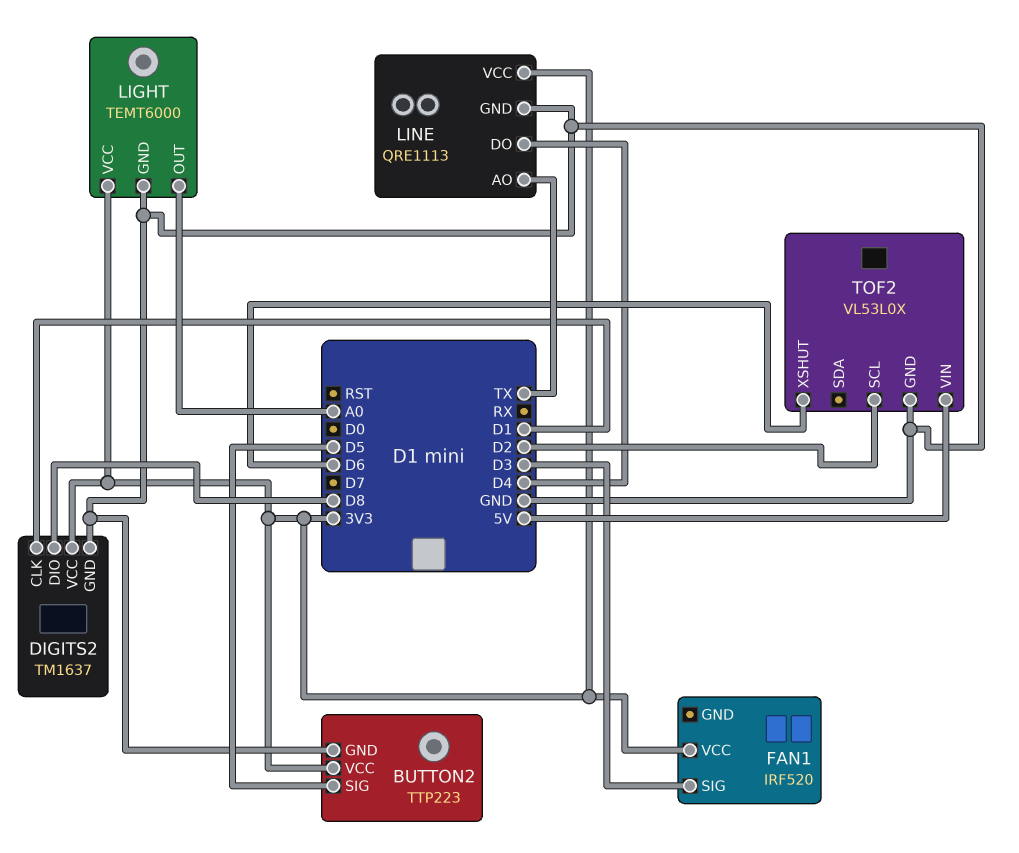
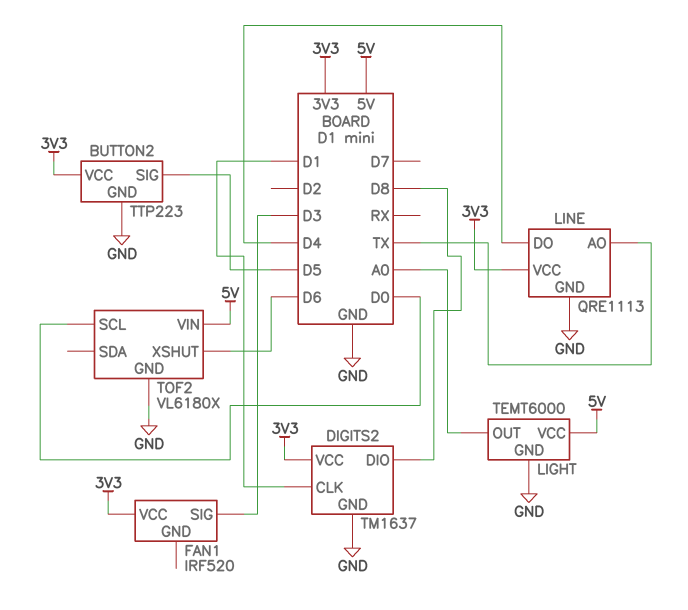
LIGHT pin VCC: 3V3 -> 5V
TOF2: VL53L0X -> VL6180X
TOF2 pin SCL: D2 -> D0

